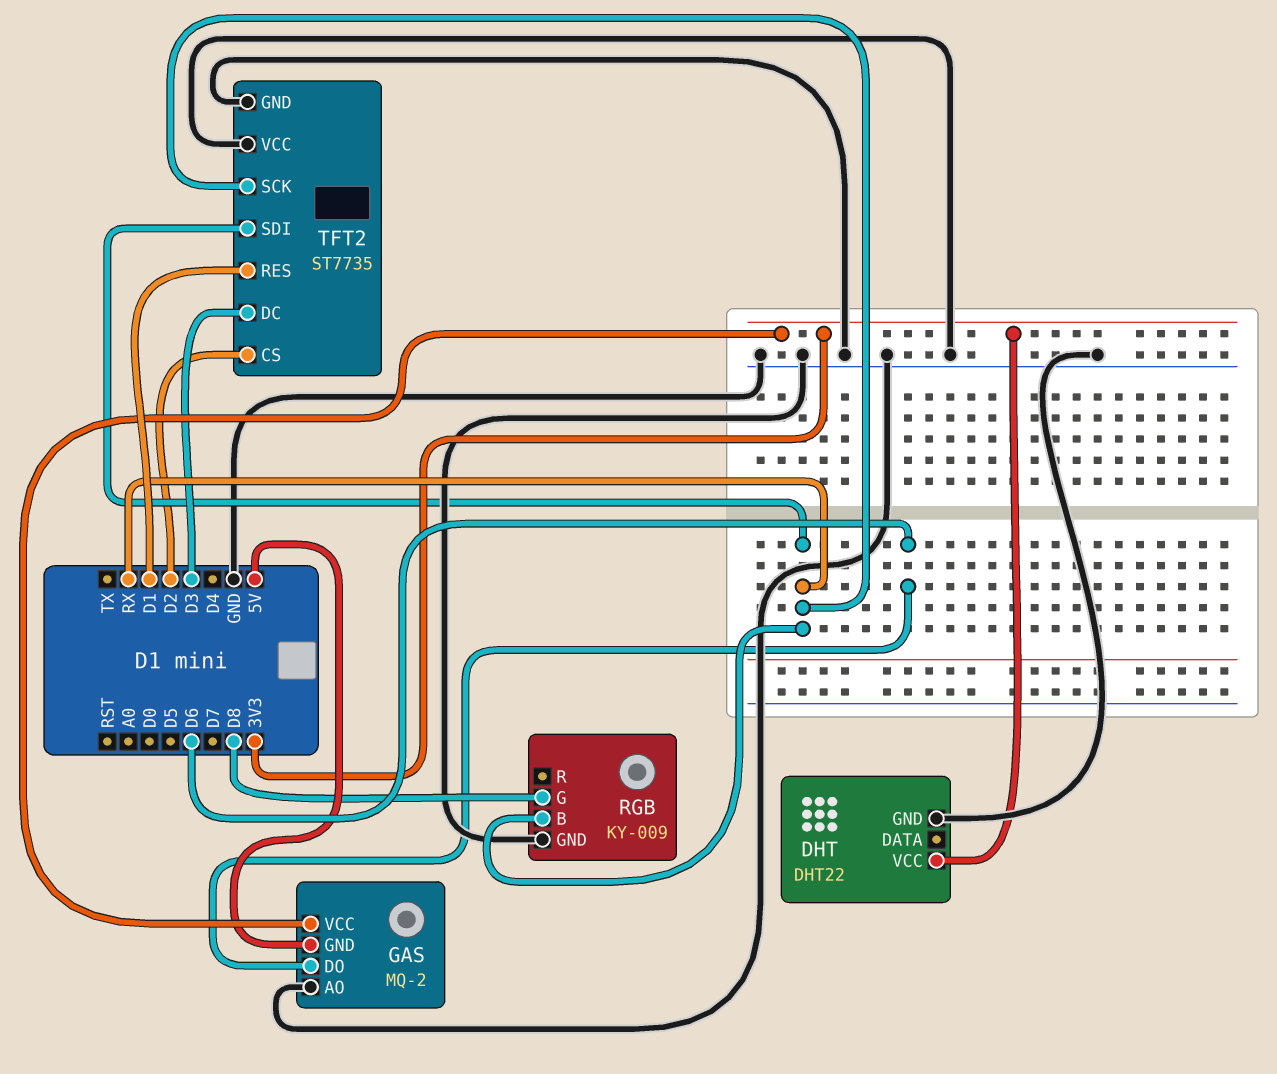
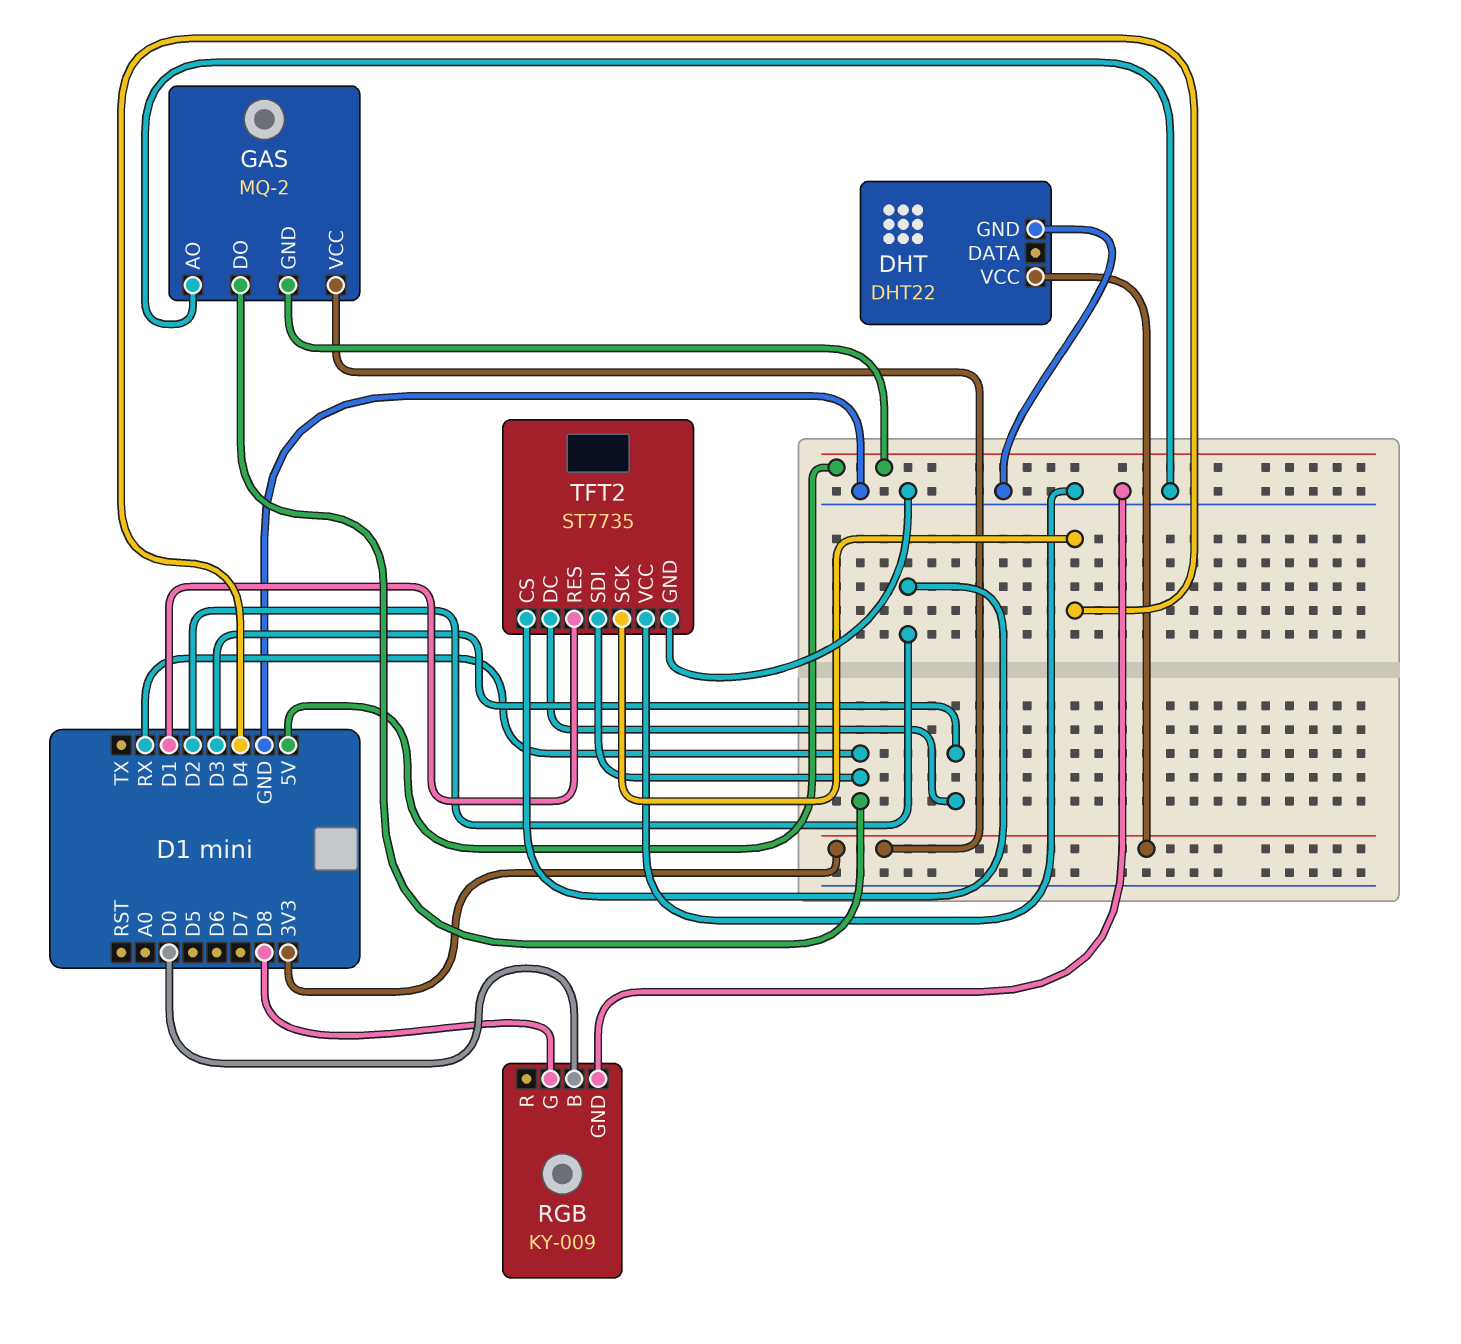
GAS pin DO: D6 -> RX
RGB pin B: RX -> D0
TFT2 pin SCK: RX -> D4

